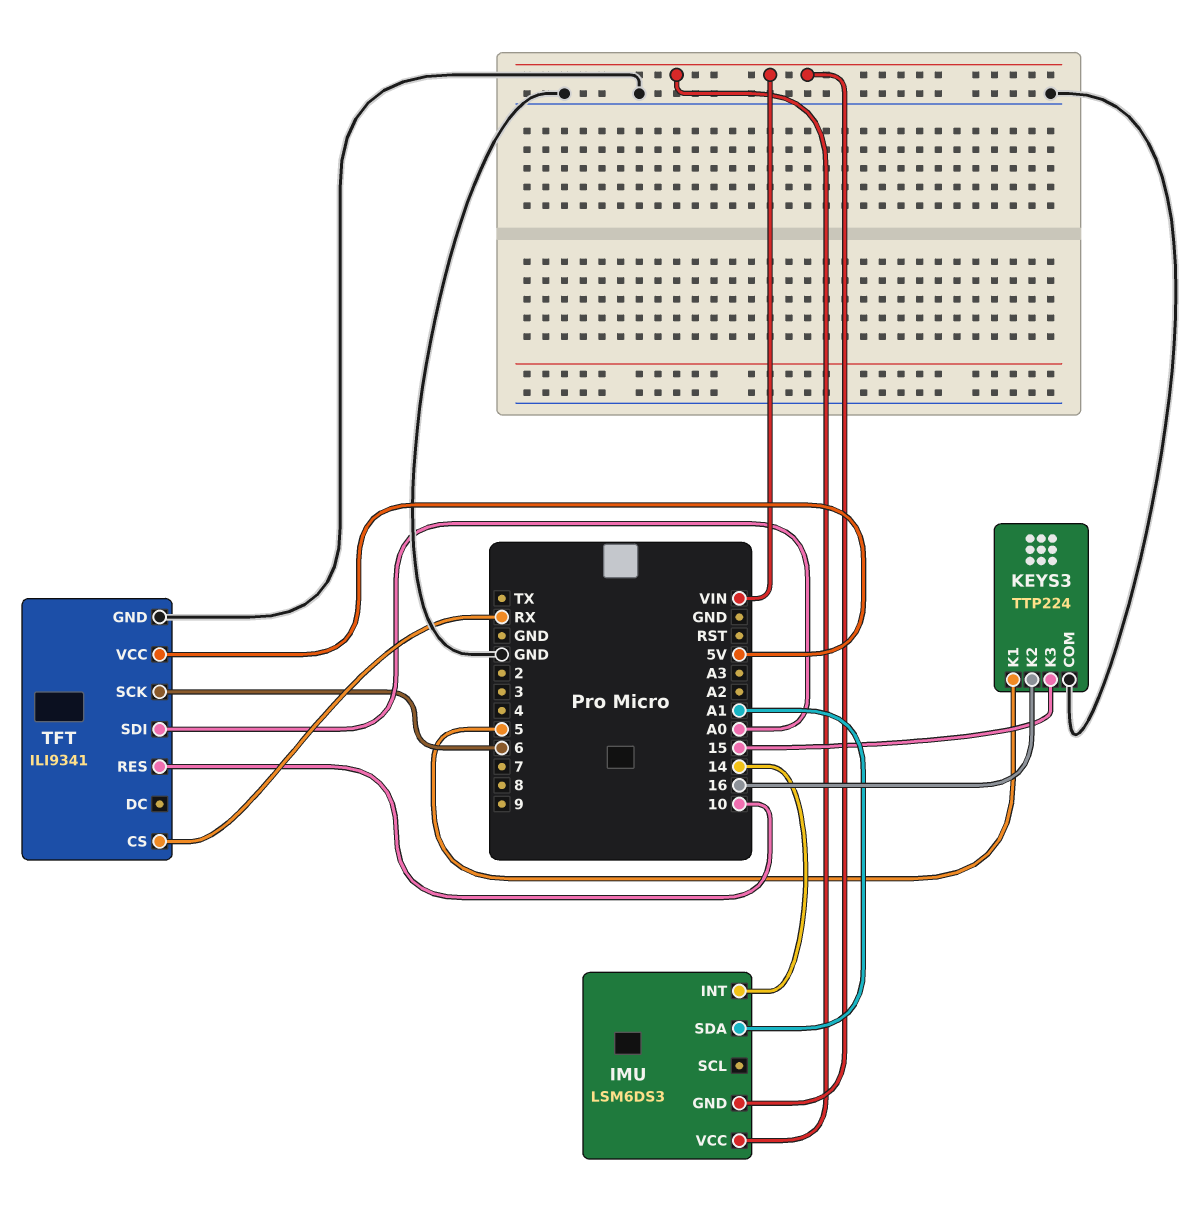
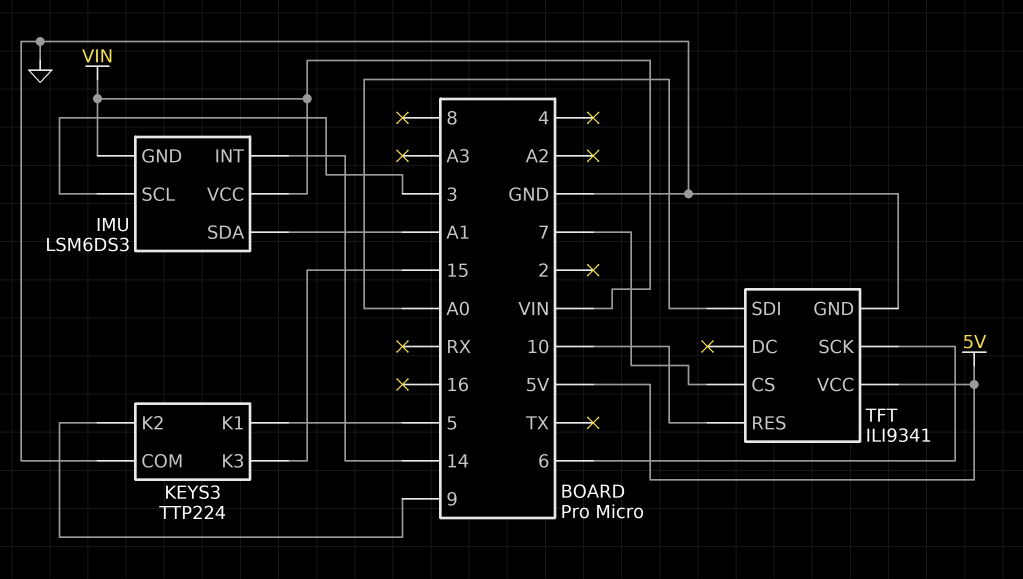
IMU pin SCL: none -> 3
KEYS3 pin K2: 16 -> 9
TFT pin CS: RX -> 7

